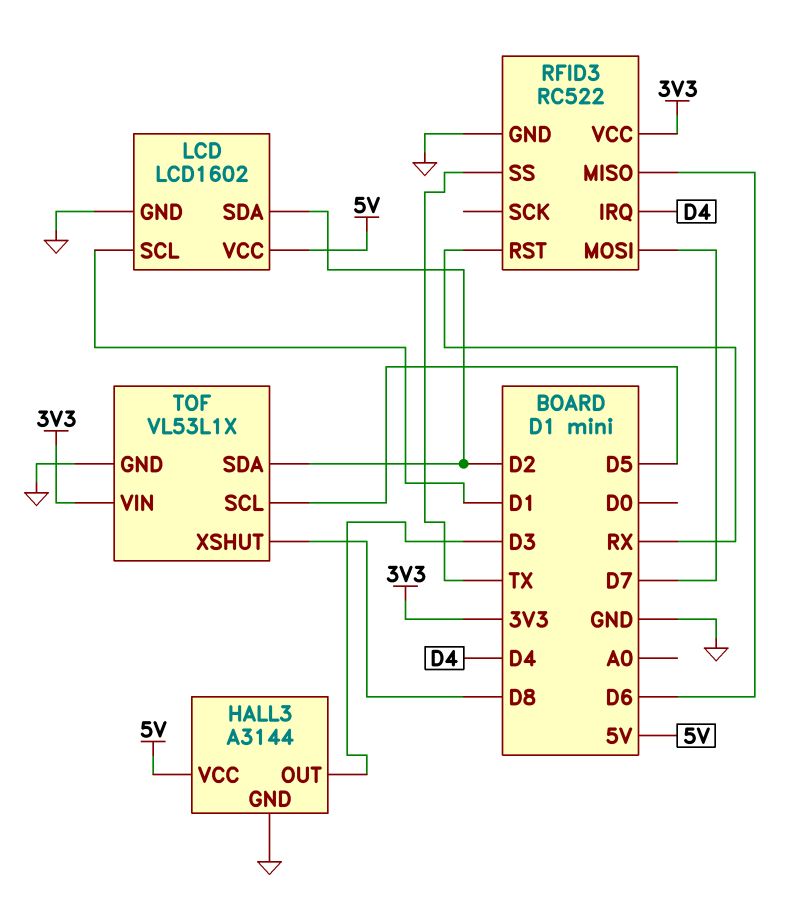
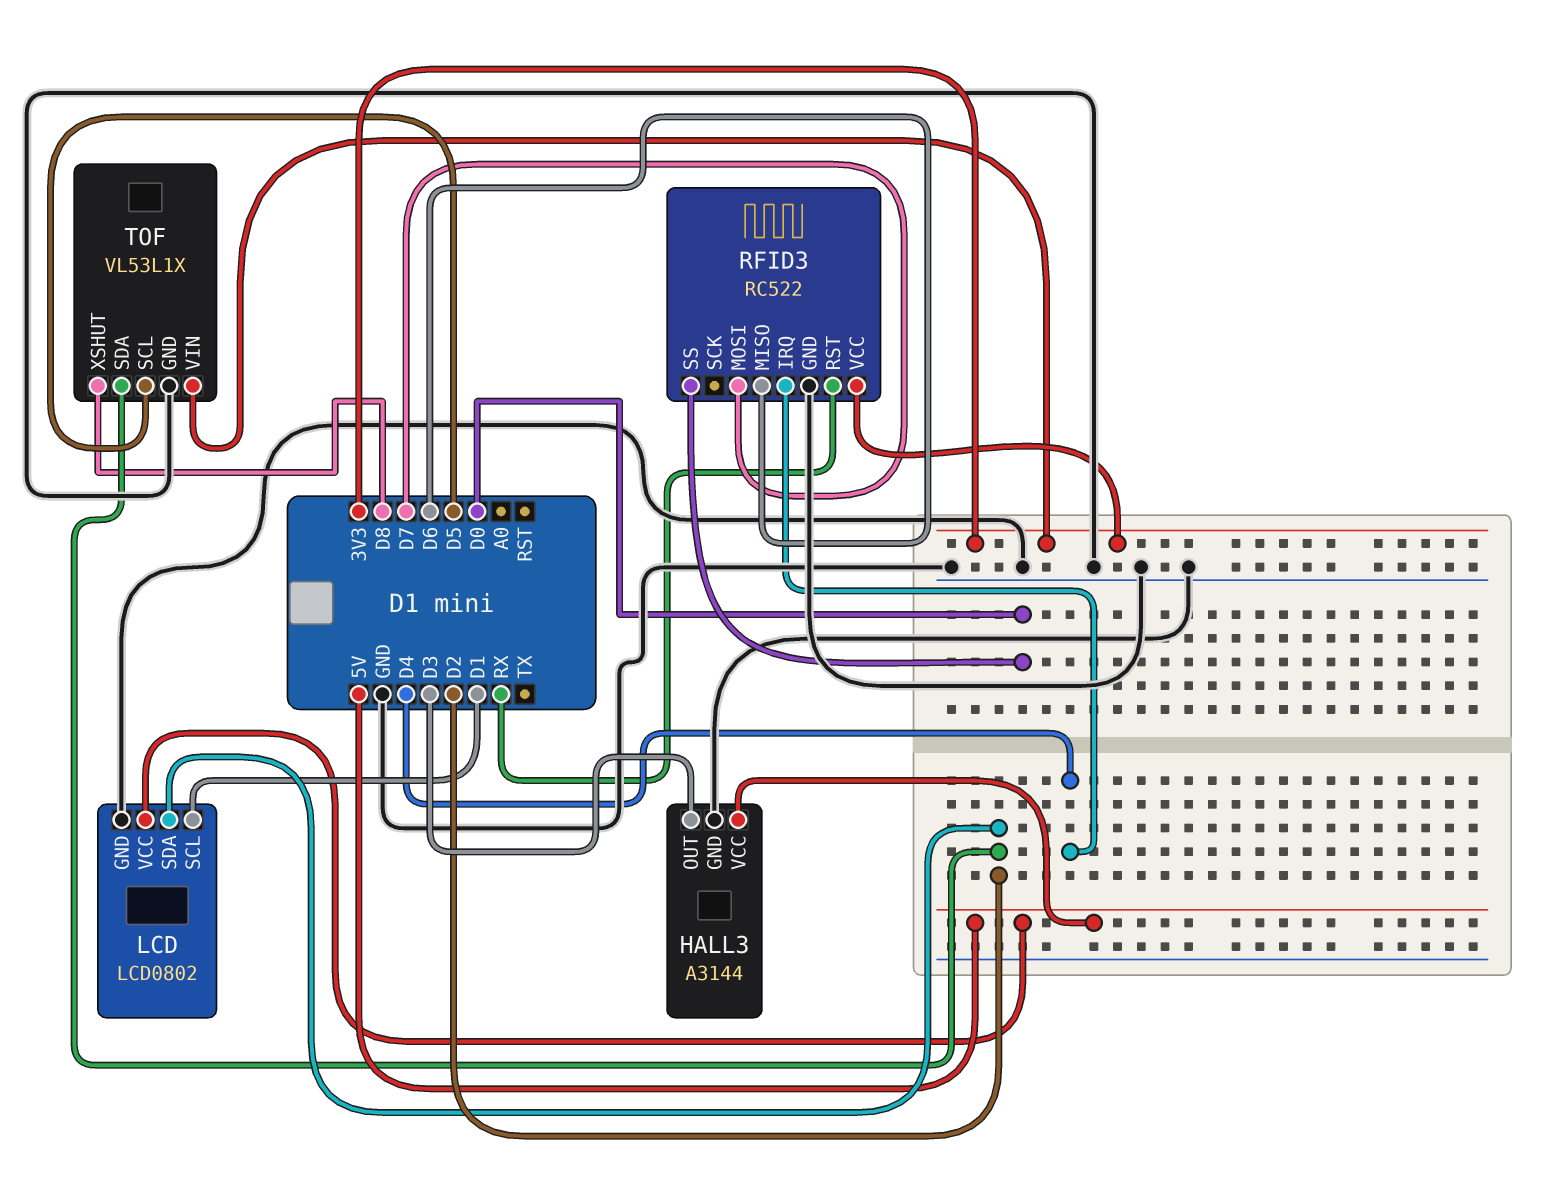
LCD: LCD1602 -> LCD0802
RFID3 pin SS: TX -> D0

